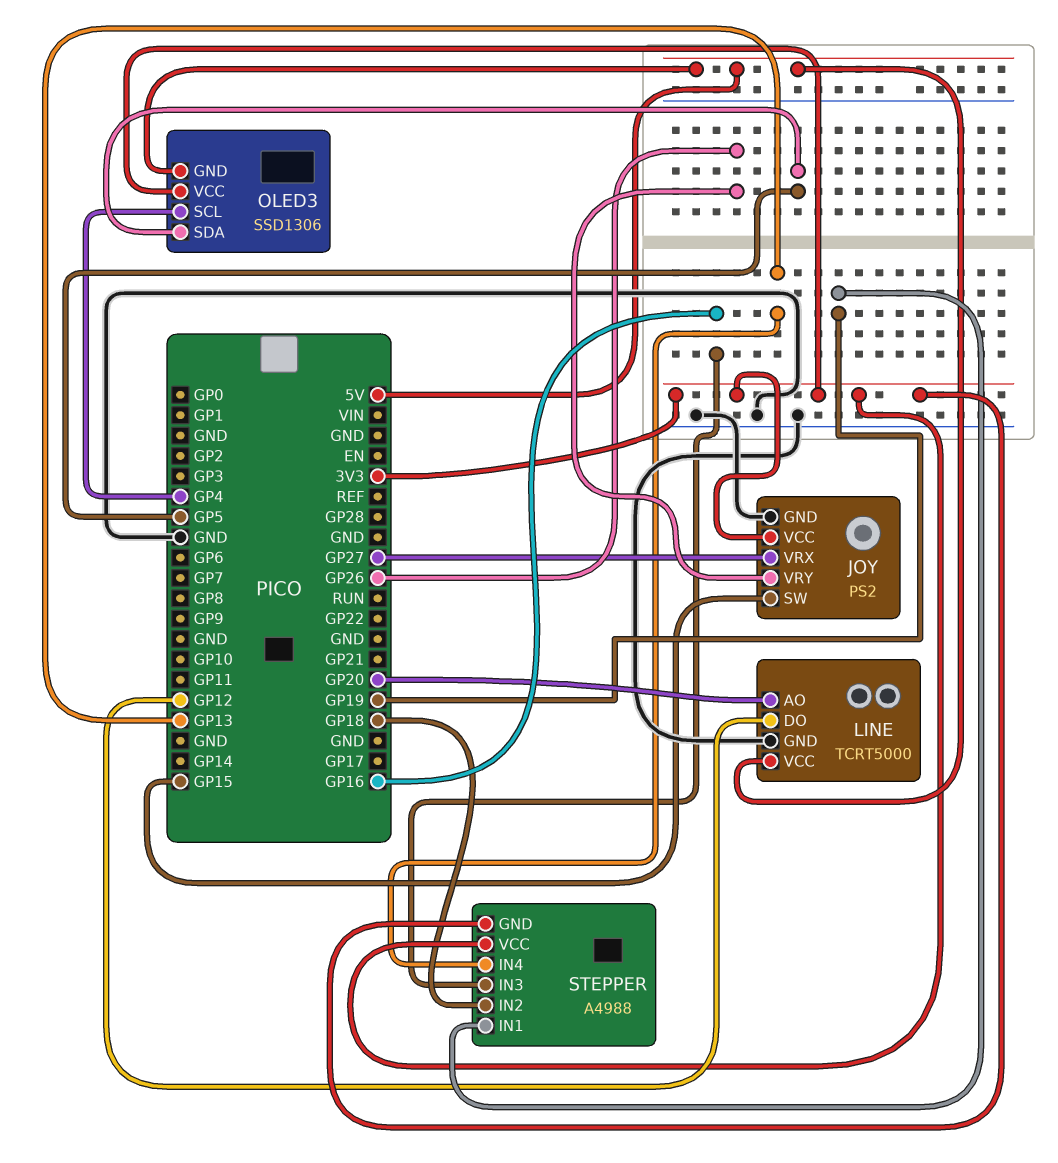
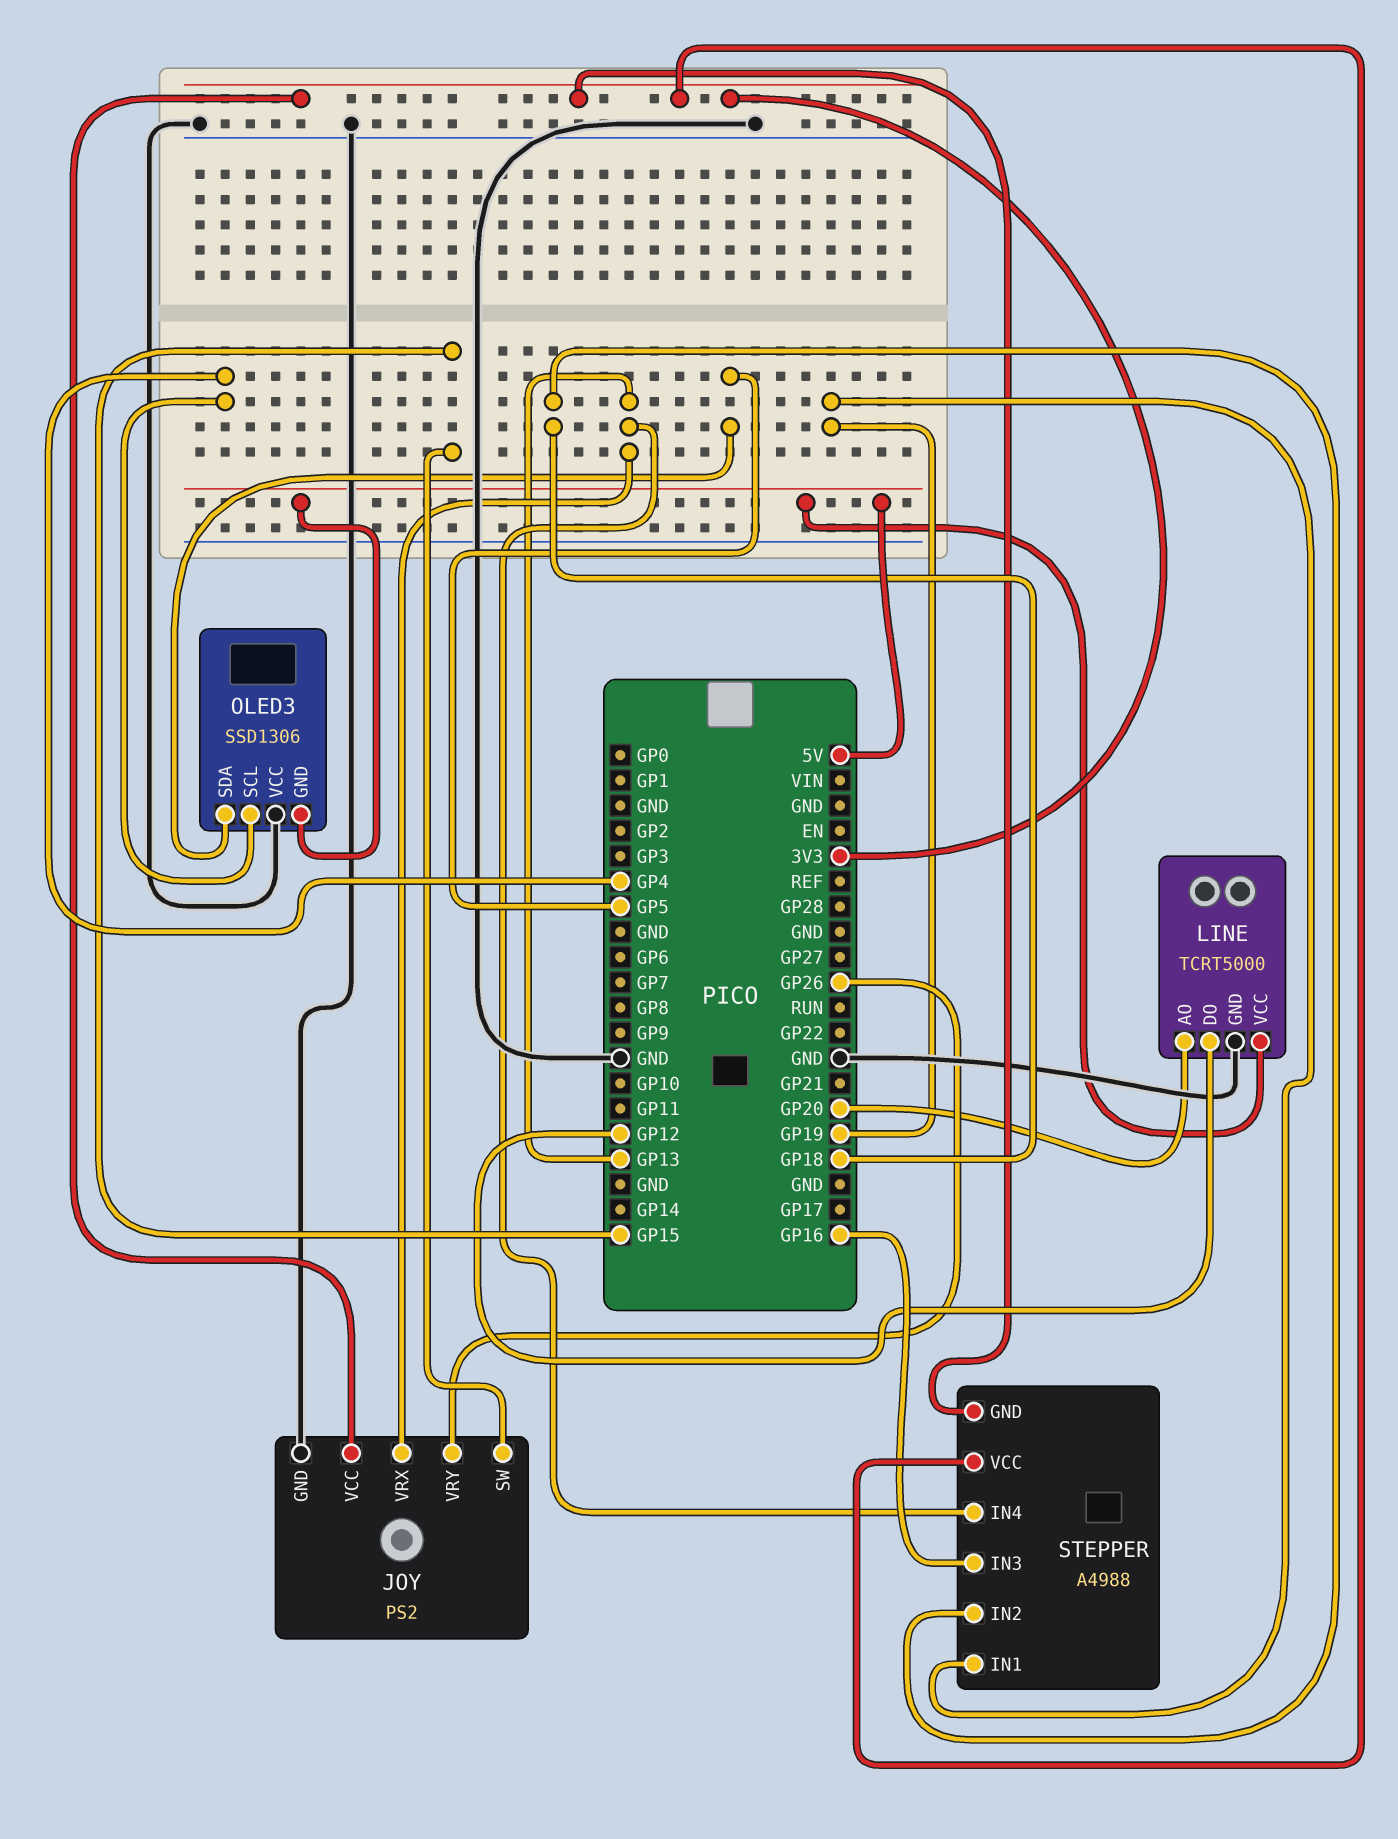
JOY pin VRX: GP27 -> GP13
OLED3 pin VCC: 3V3 -> GND

